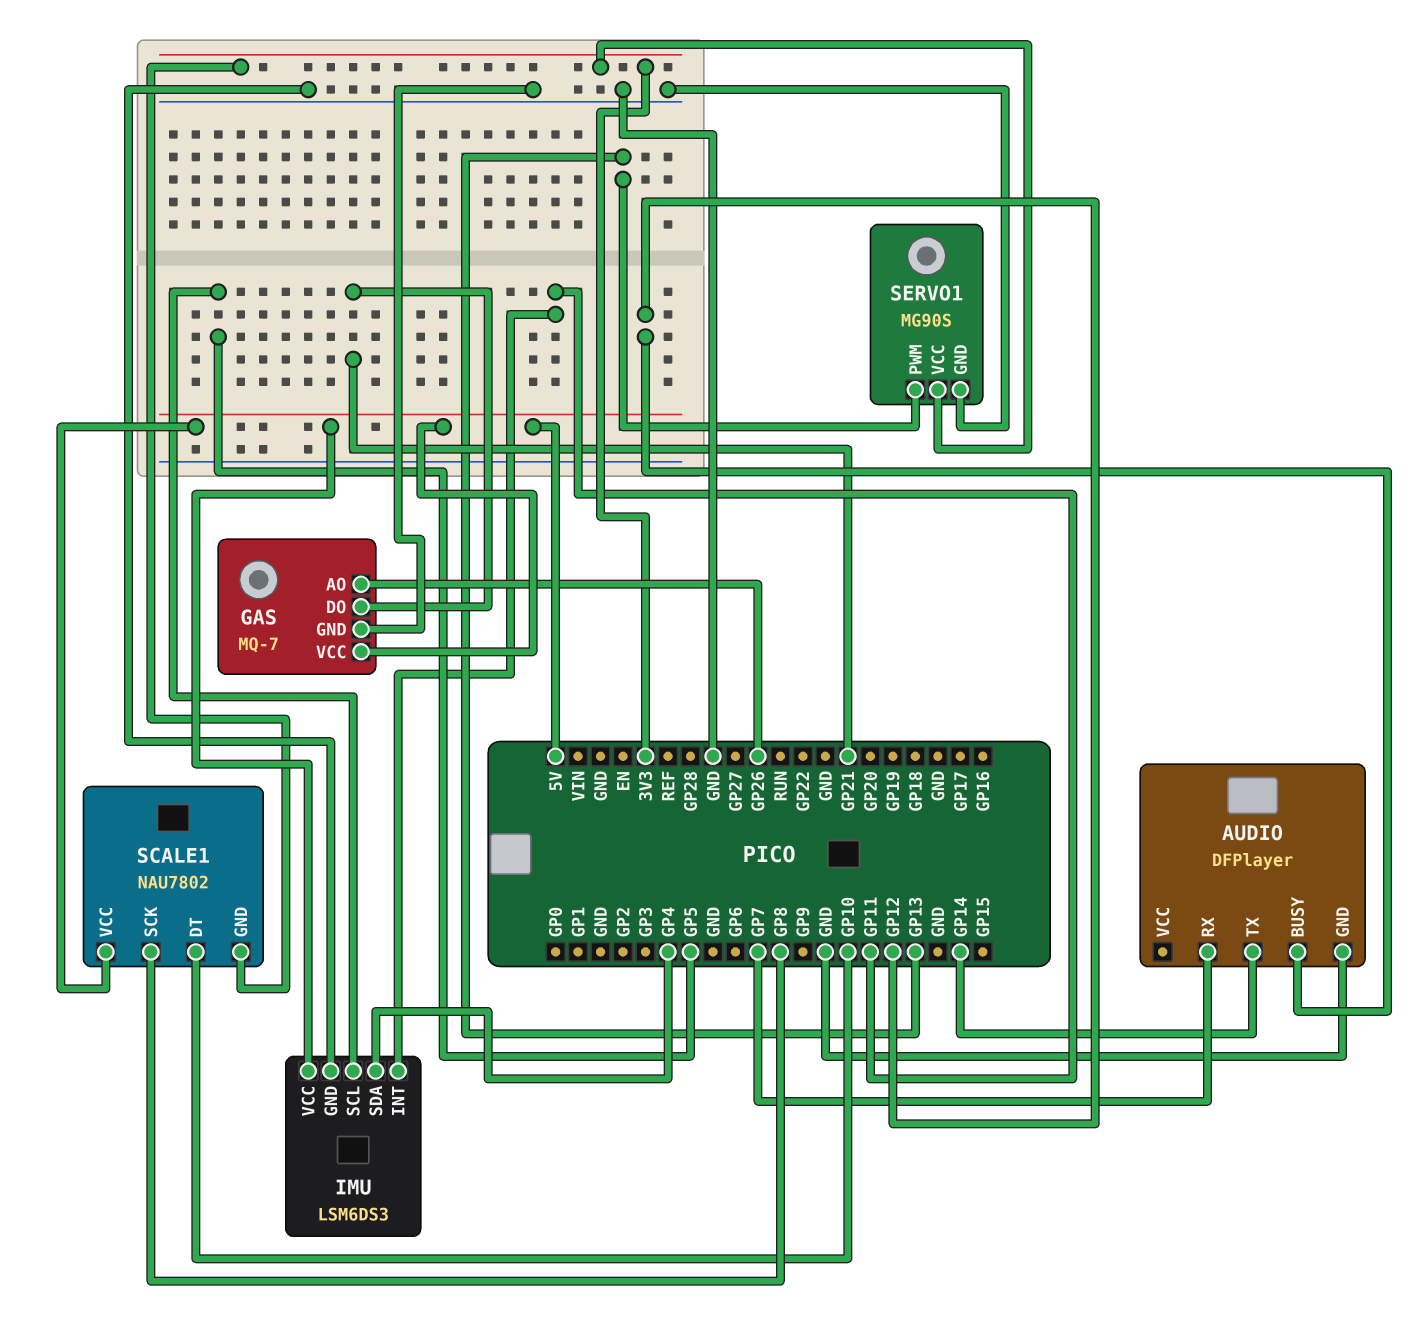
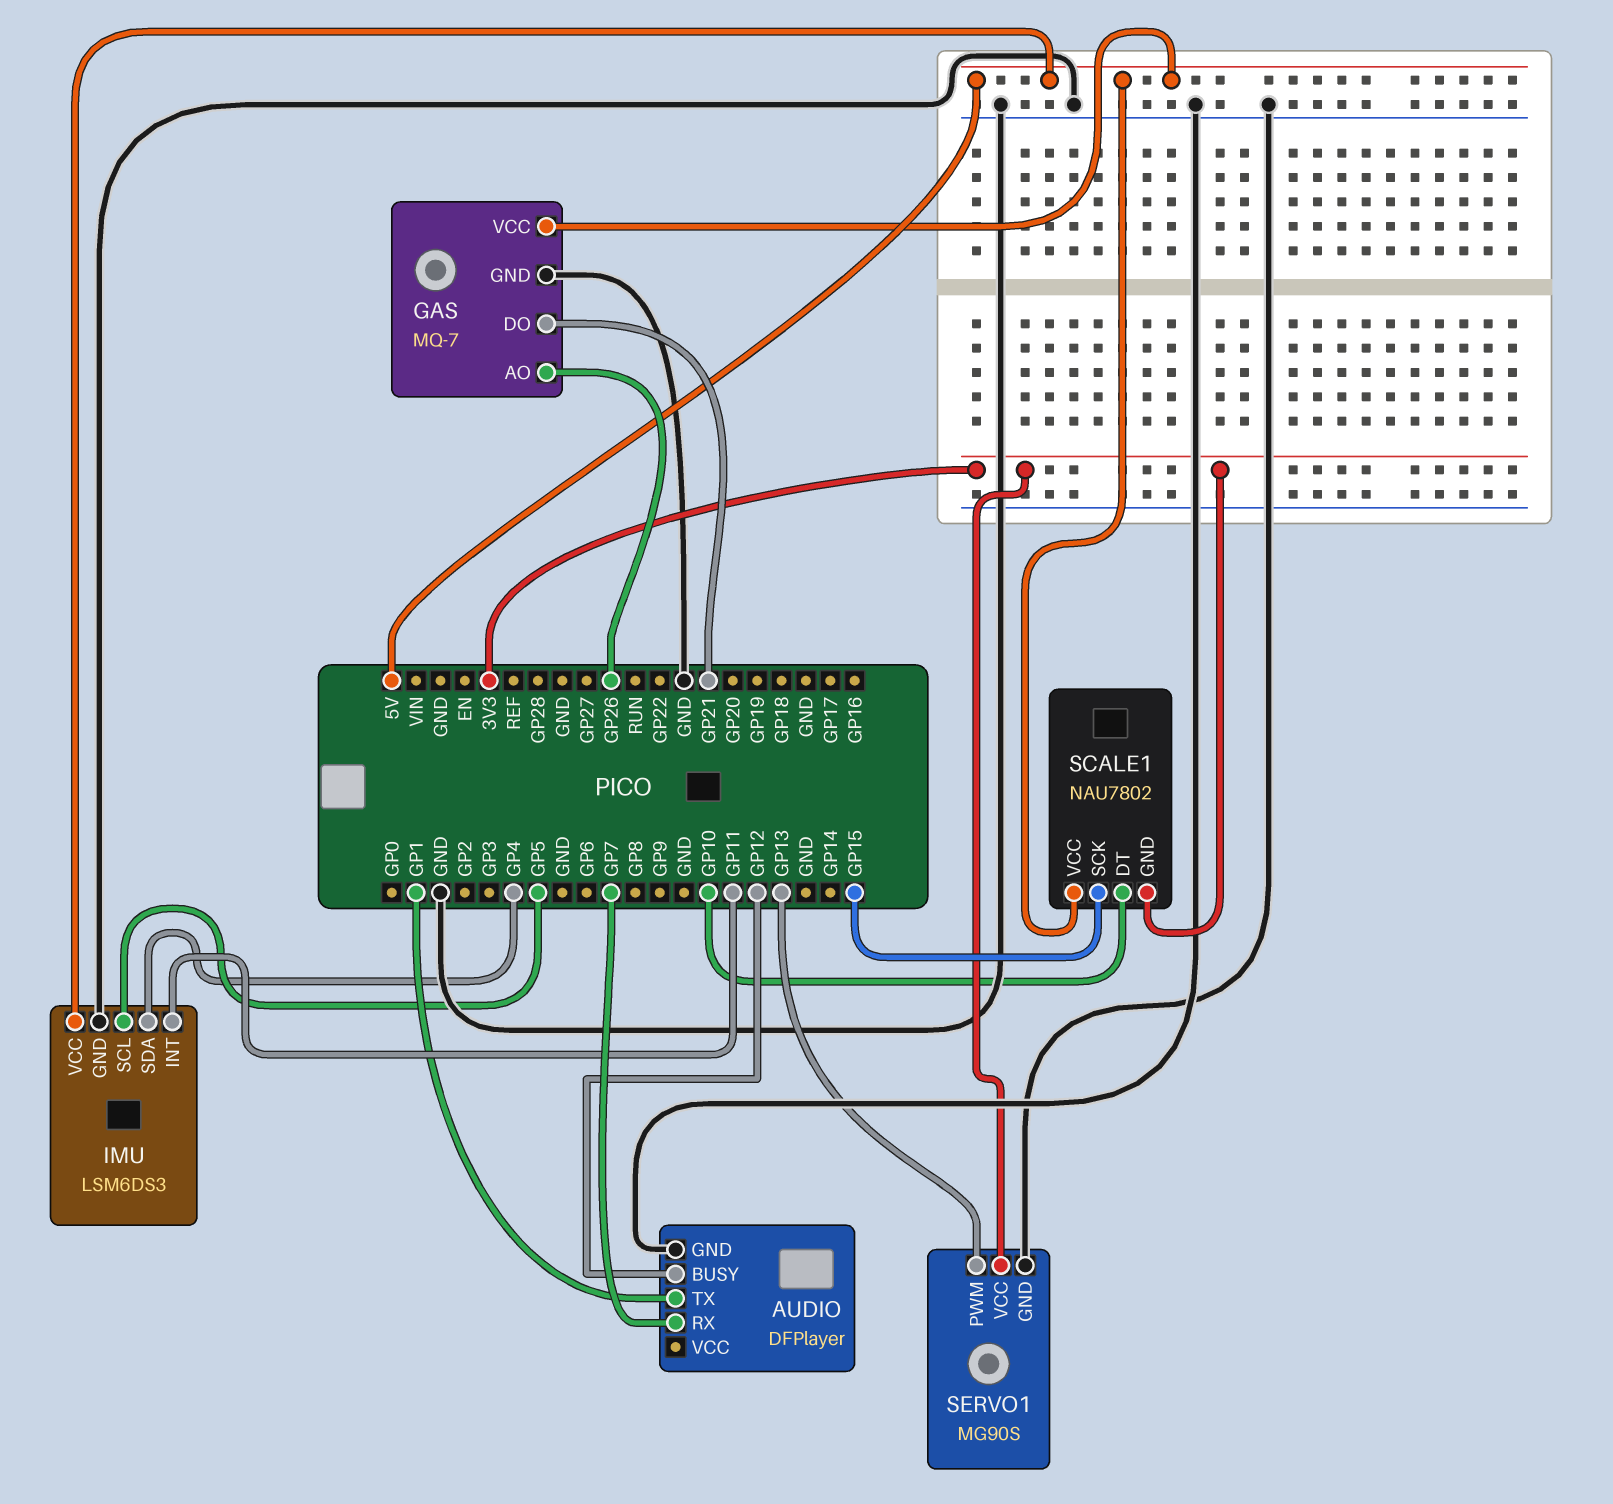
AUDIO pin TX: GP14 -> GP1
SCALE1 pin SCK: GP8 -> GP15

